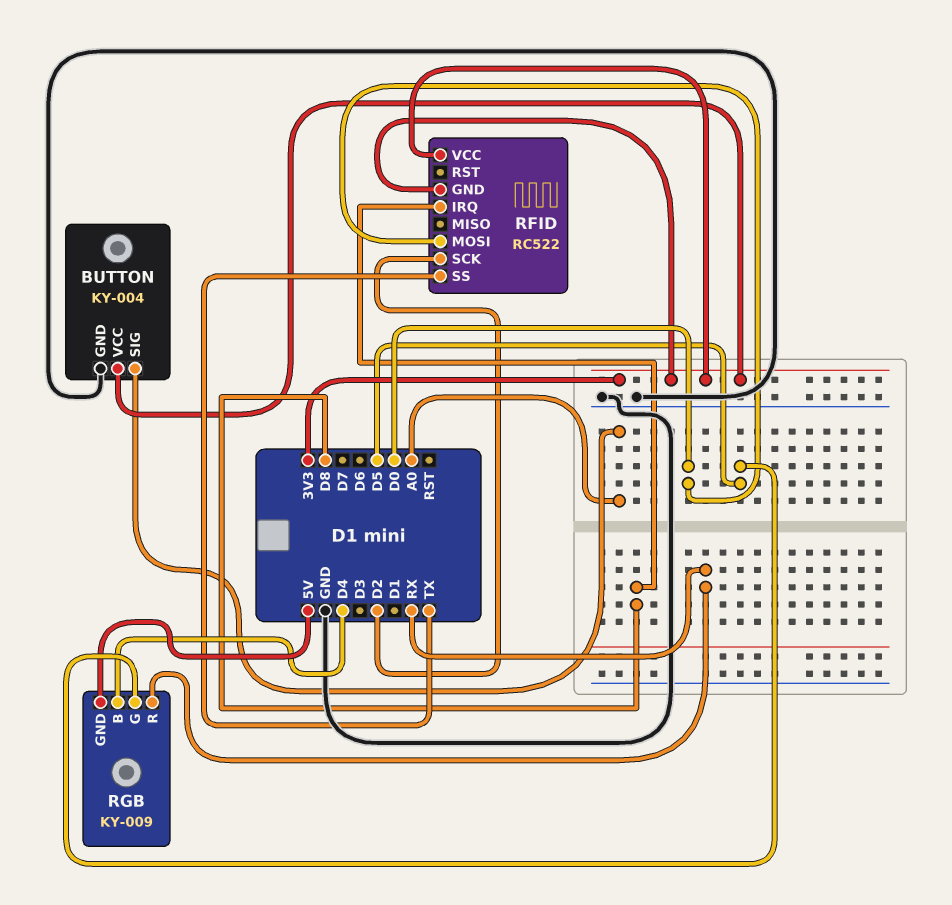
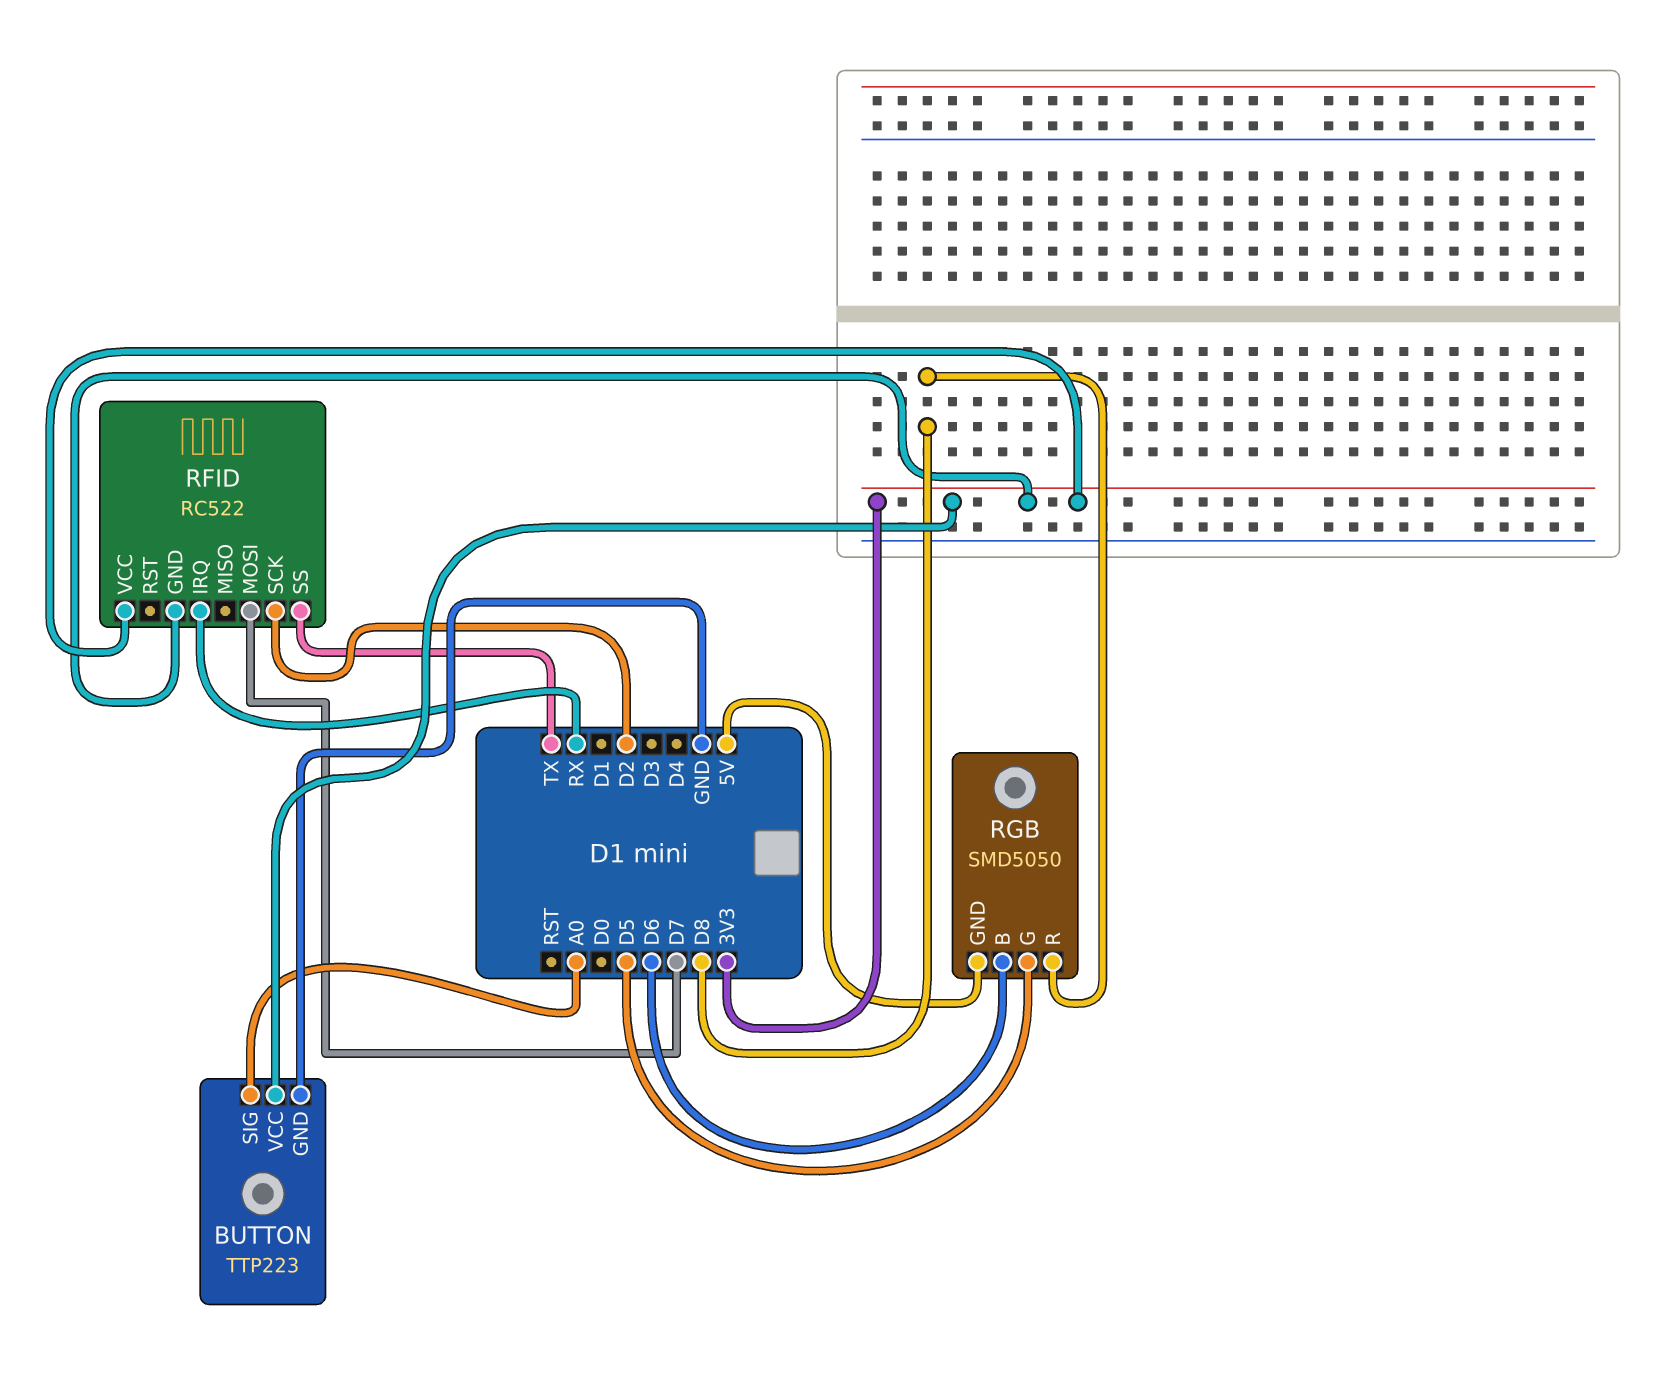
BUTTON: KY-004 -> TTP223
RFID pin IRQ: D8 -> RX
RFID pin MOSI: D0 -> D7
RGB: KY-009 -> SMD5050
RGB pin B: D4 -> D6
RGB pin R: RX -> D8

